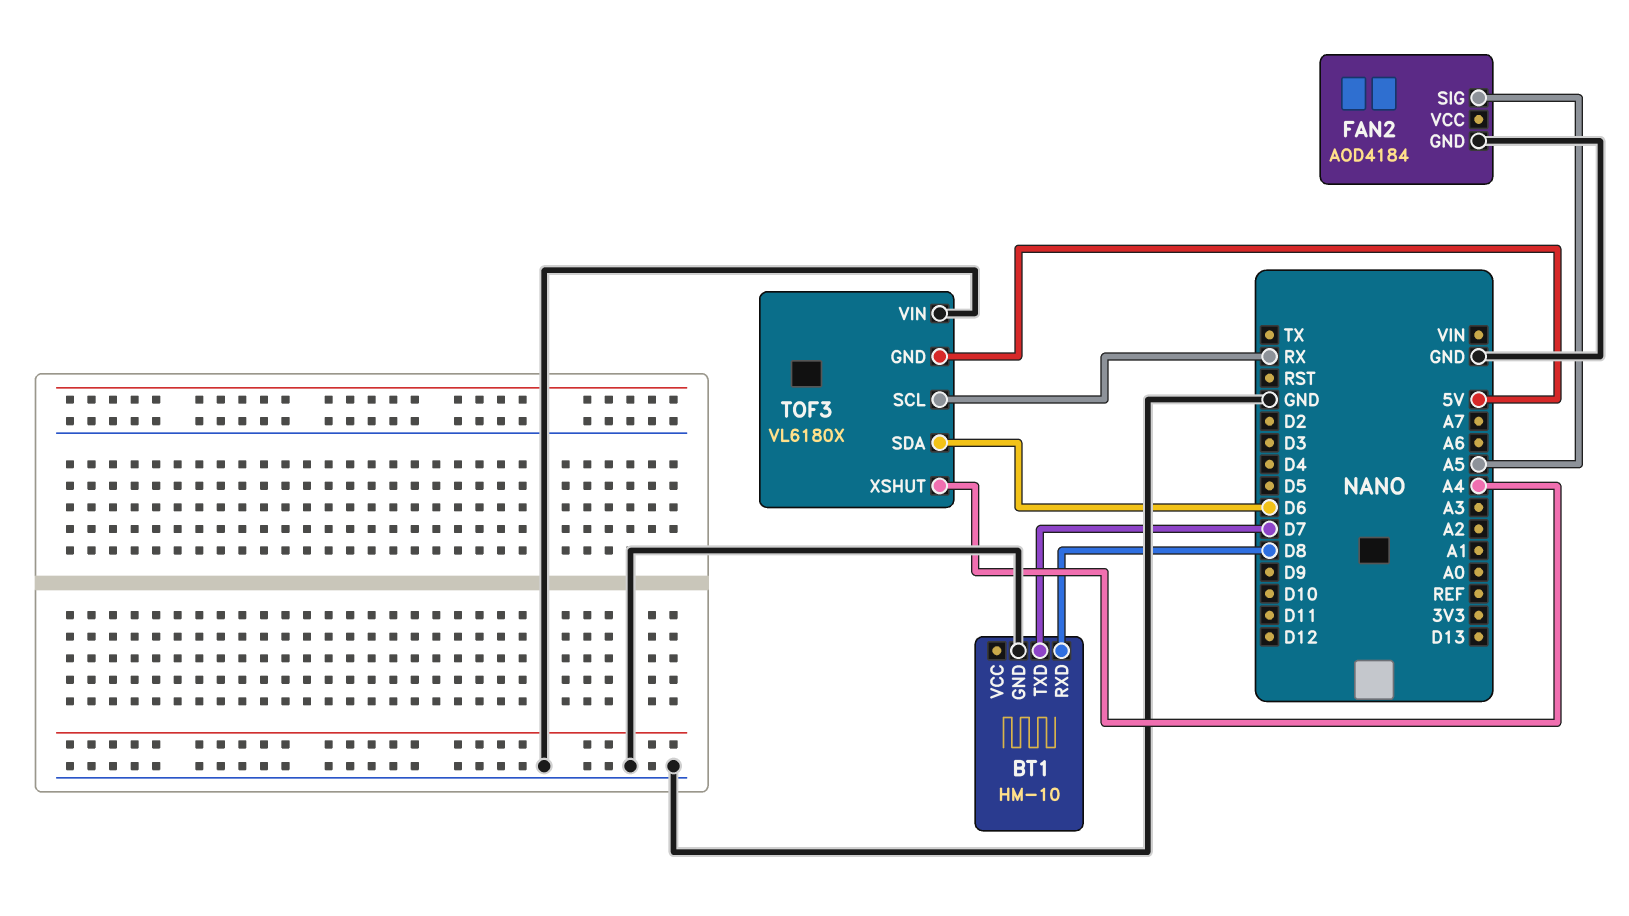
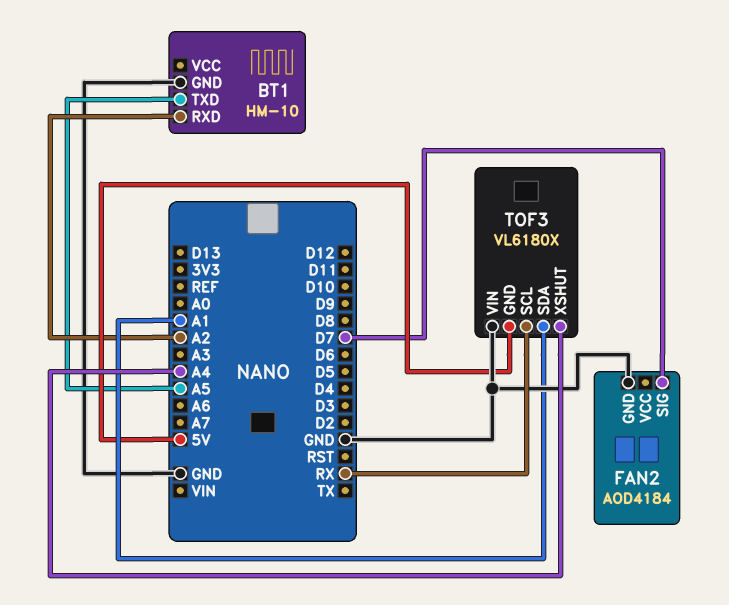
BT1 pin RXD: D8 -> A2
BT1 pin TXD: D7 -> A5
FAN2 pin SIG: A5 -> D7
TOF3 pin SDA: D6 -> A1

